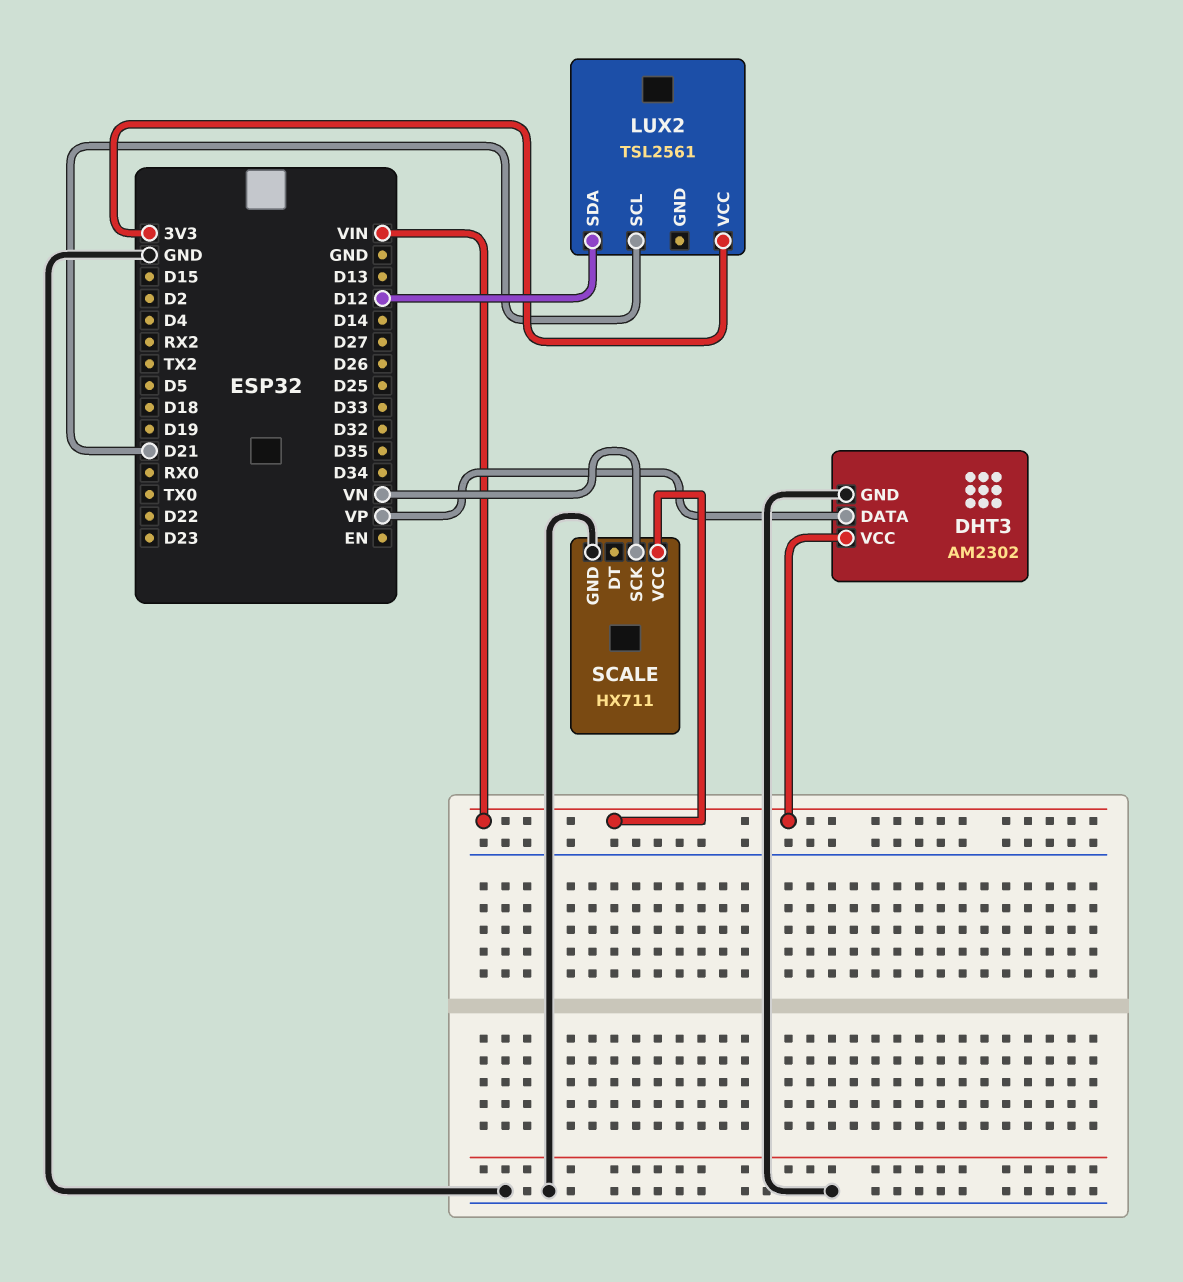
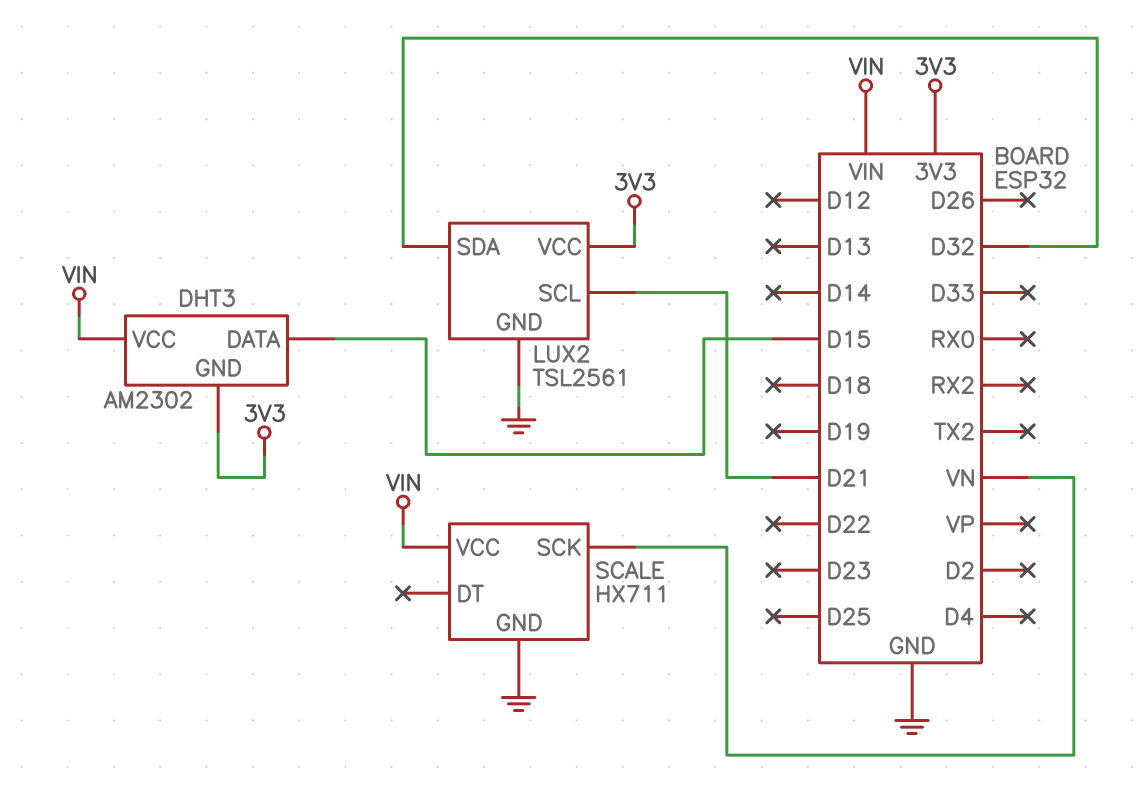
DHT3 pin DATA: VP -> D15
DHT3 pin GND: GND -> 3V3
LUX2 pin GND: none -> GND
LUX2 pin SDA: D12 -> D32

